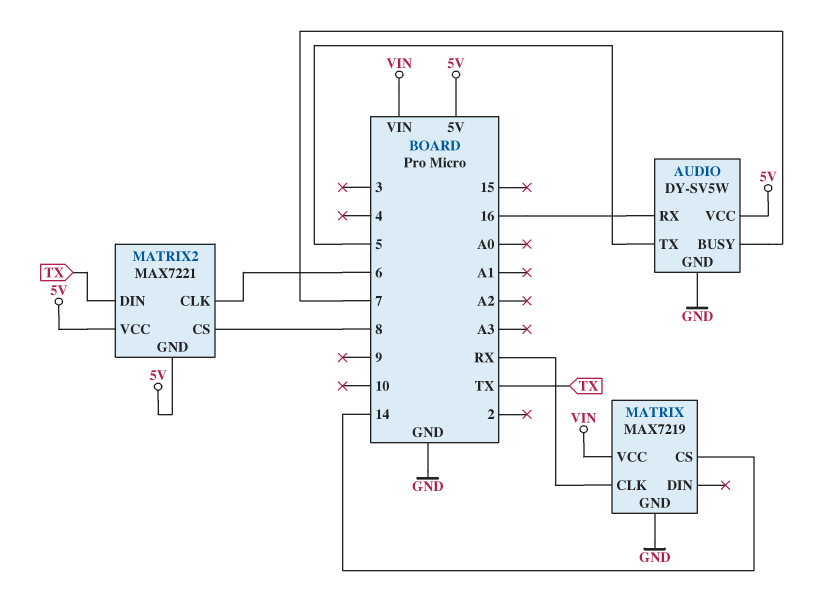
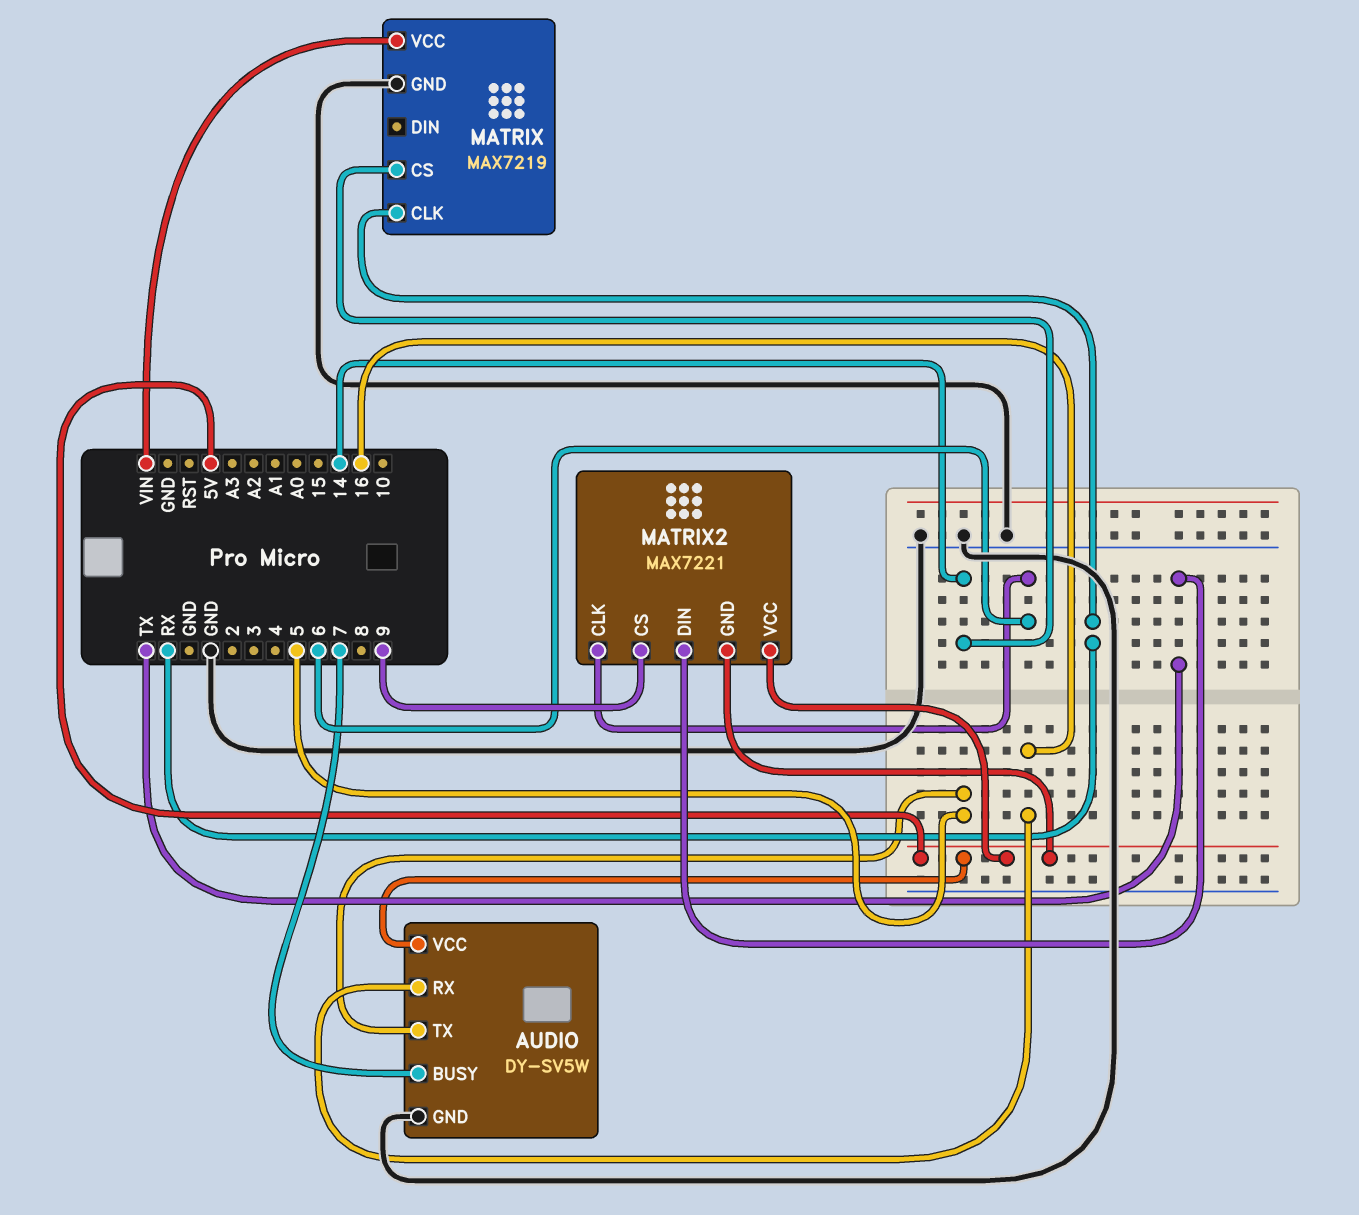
MATRIX2 pin CS: 8 -> 9

